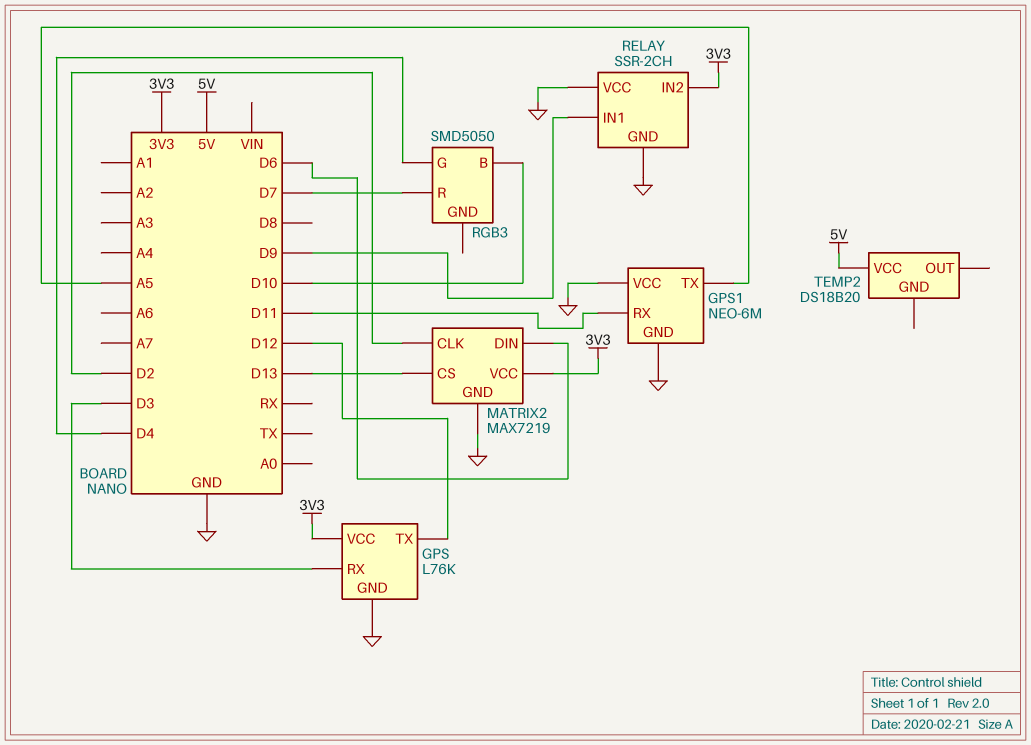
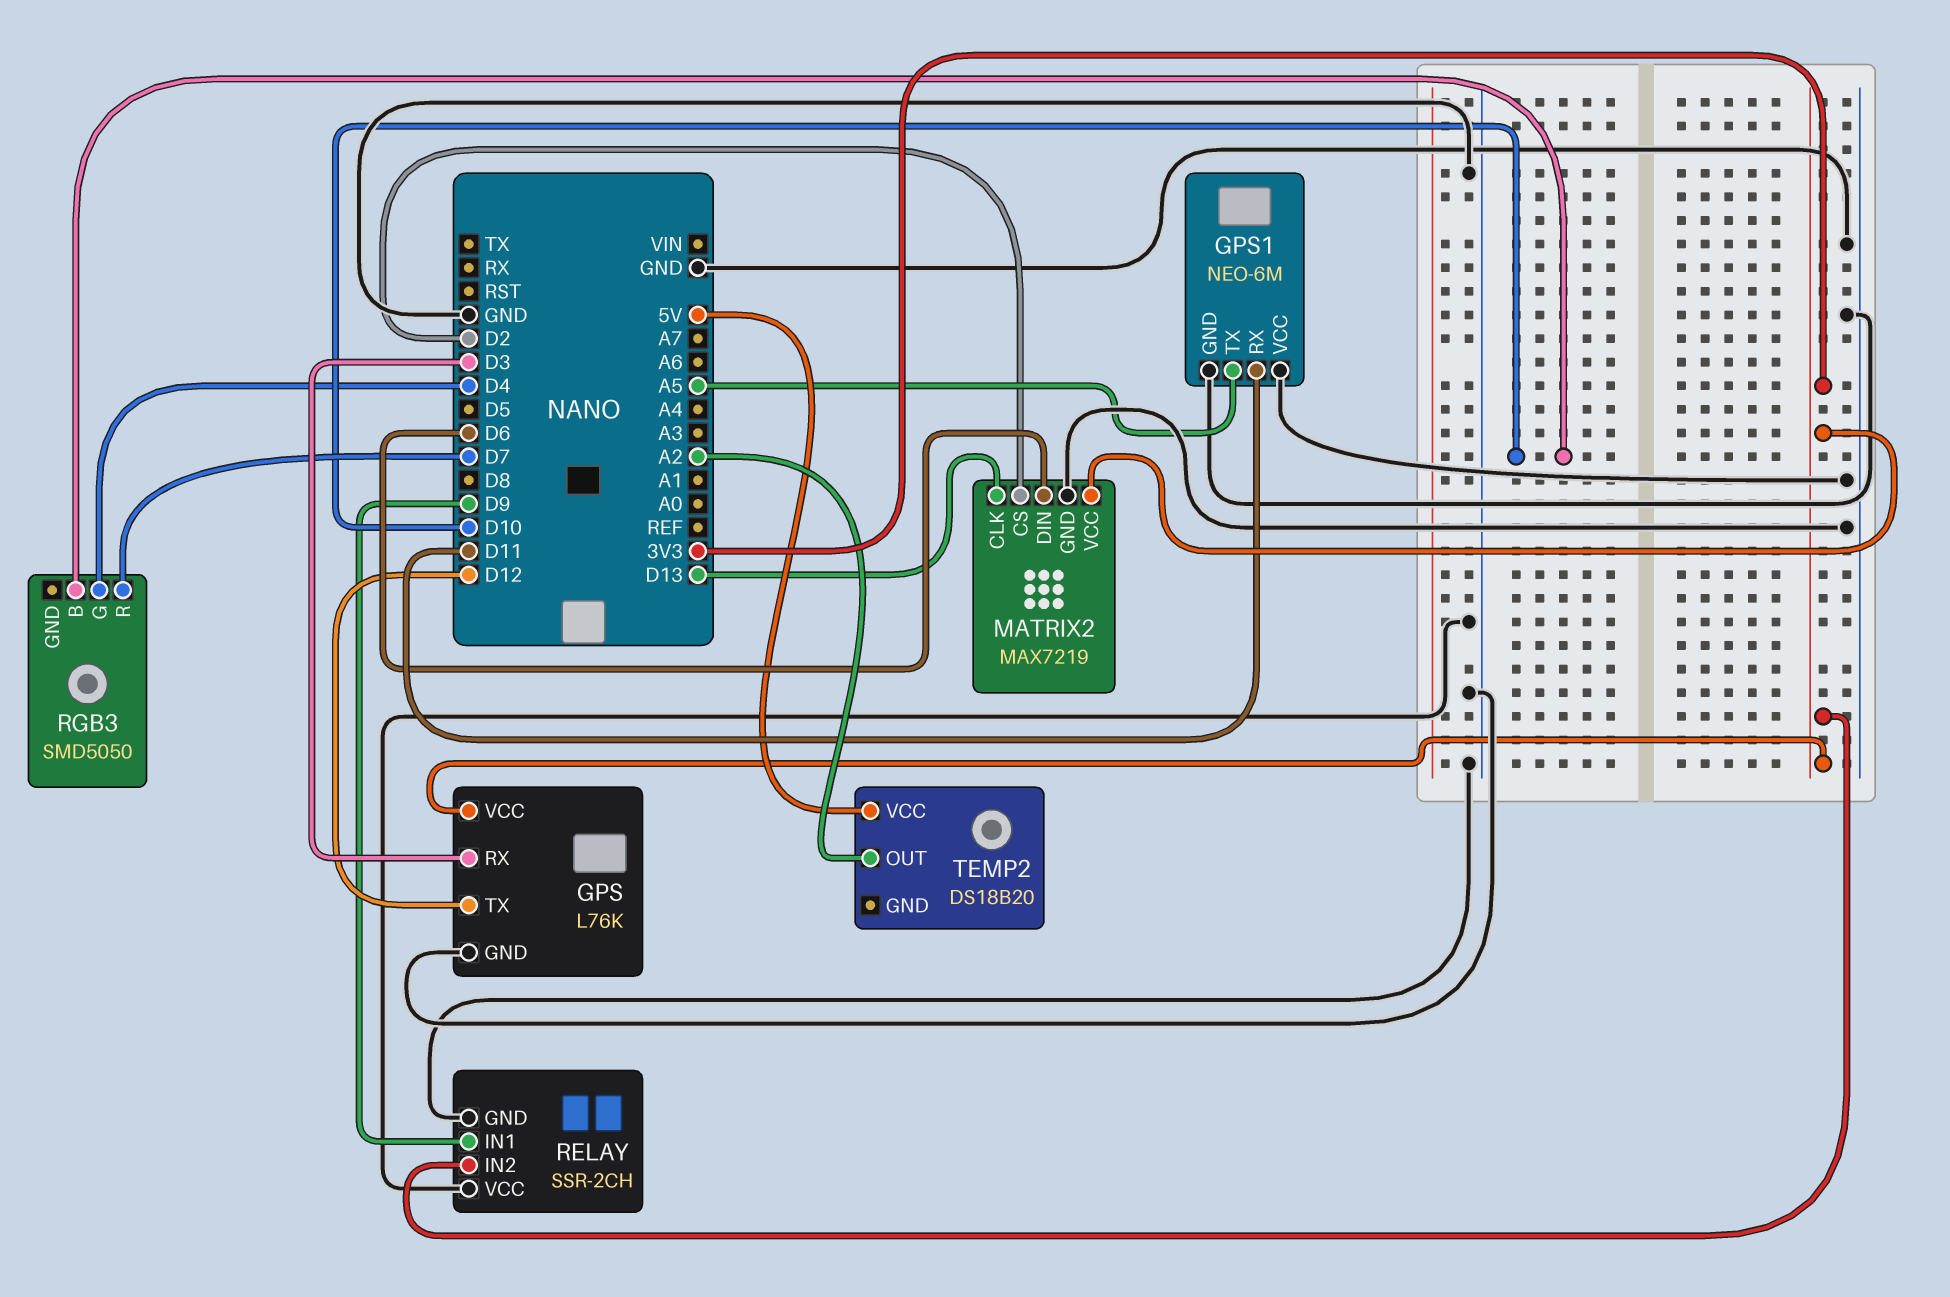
MATRIX2 pin CLK: D2 -> D13
MATRIX2 pin CS: D13 -> D2
TEMP2 pin OUT: none -> A2

